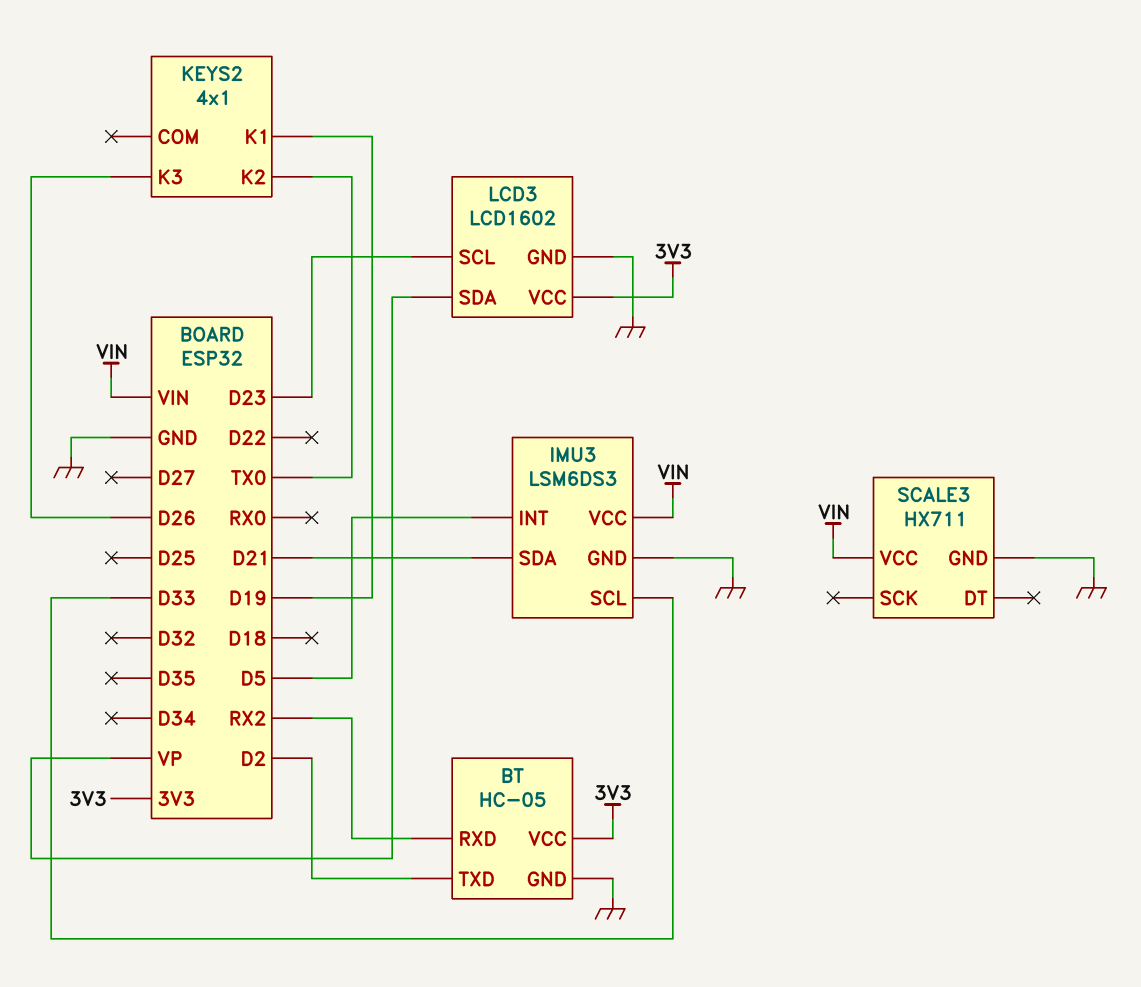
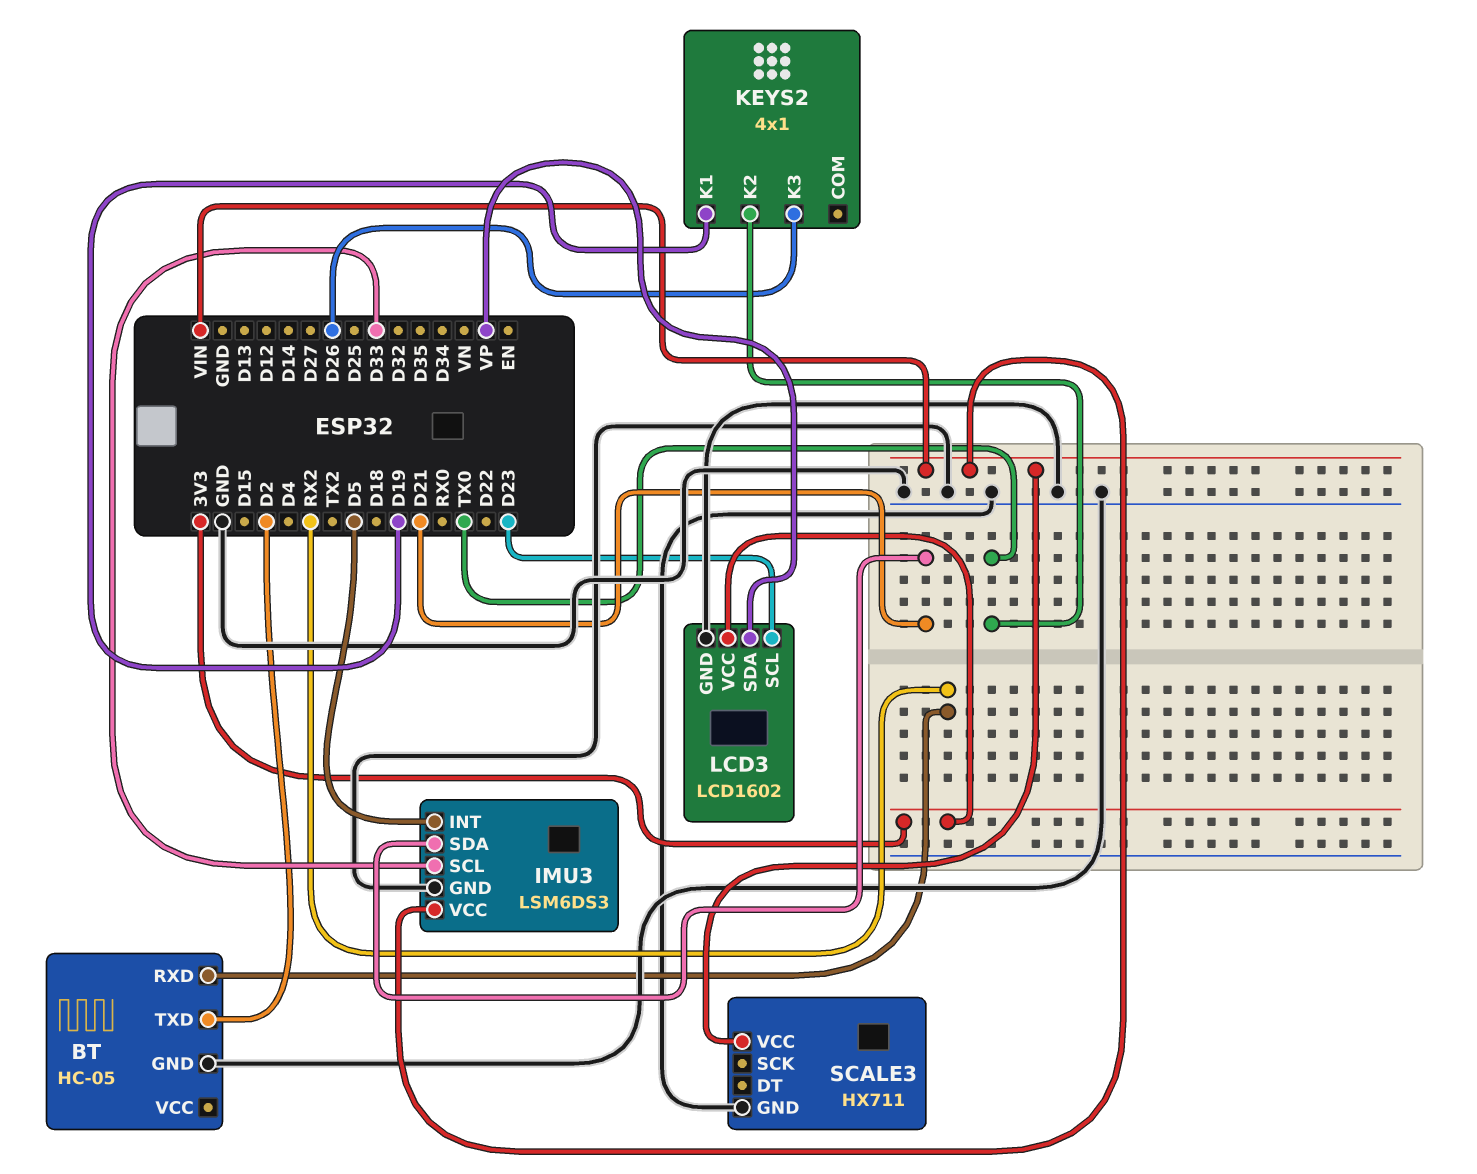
BT pin VCC: 3V3 -> none

